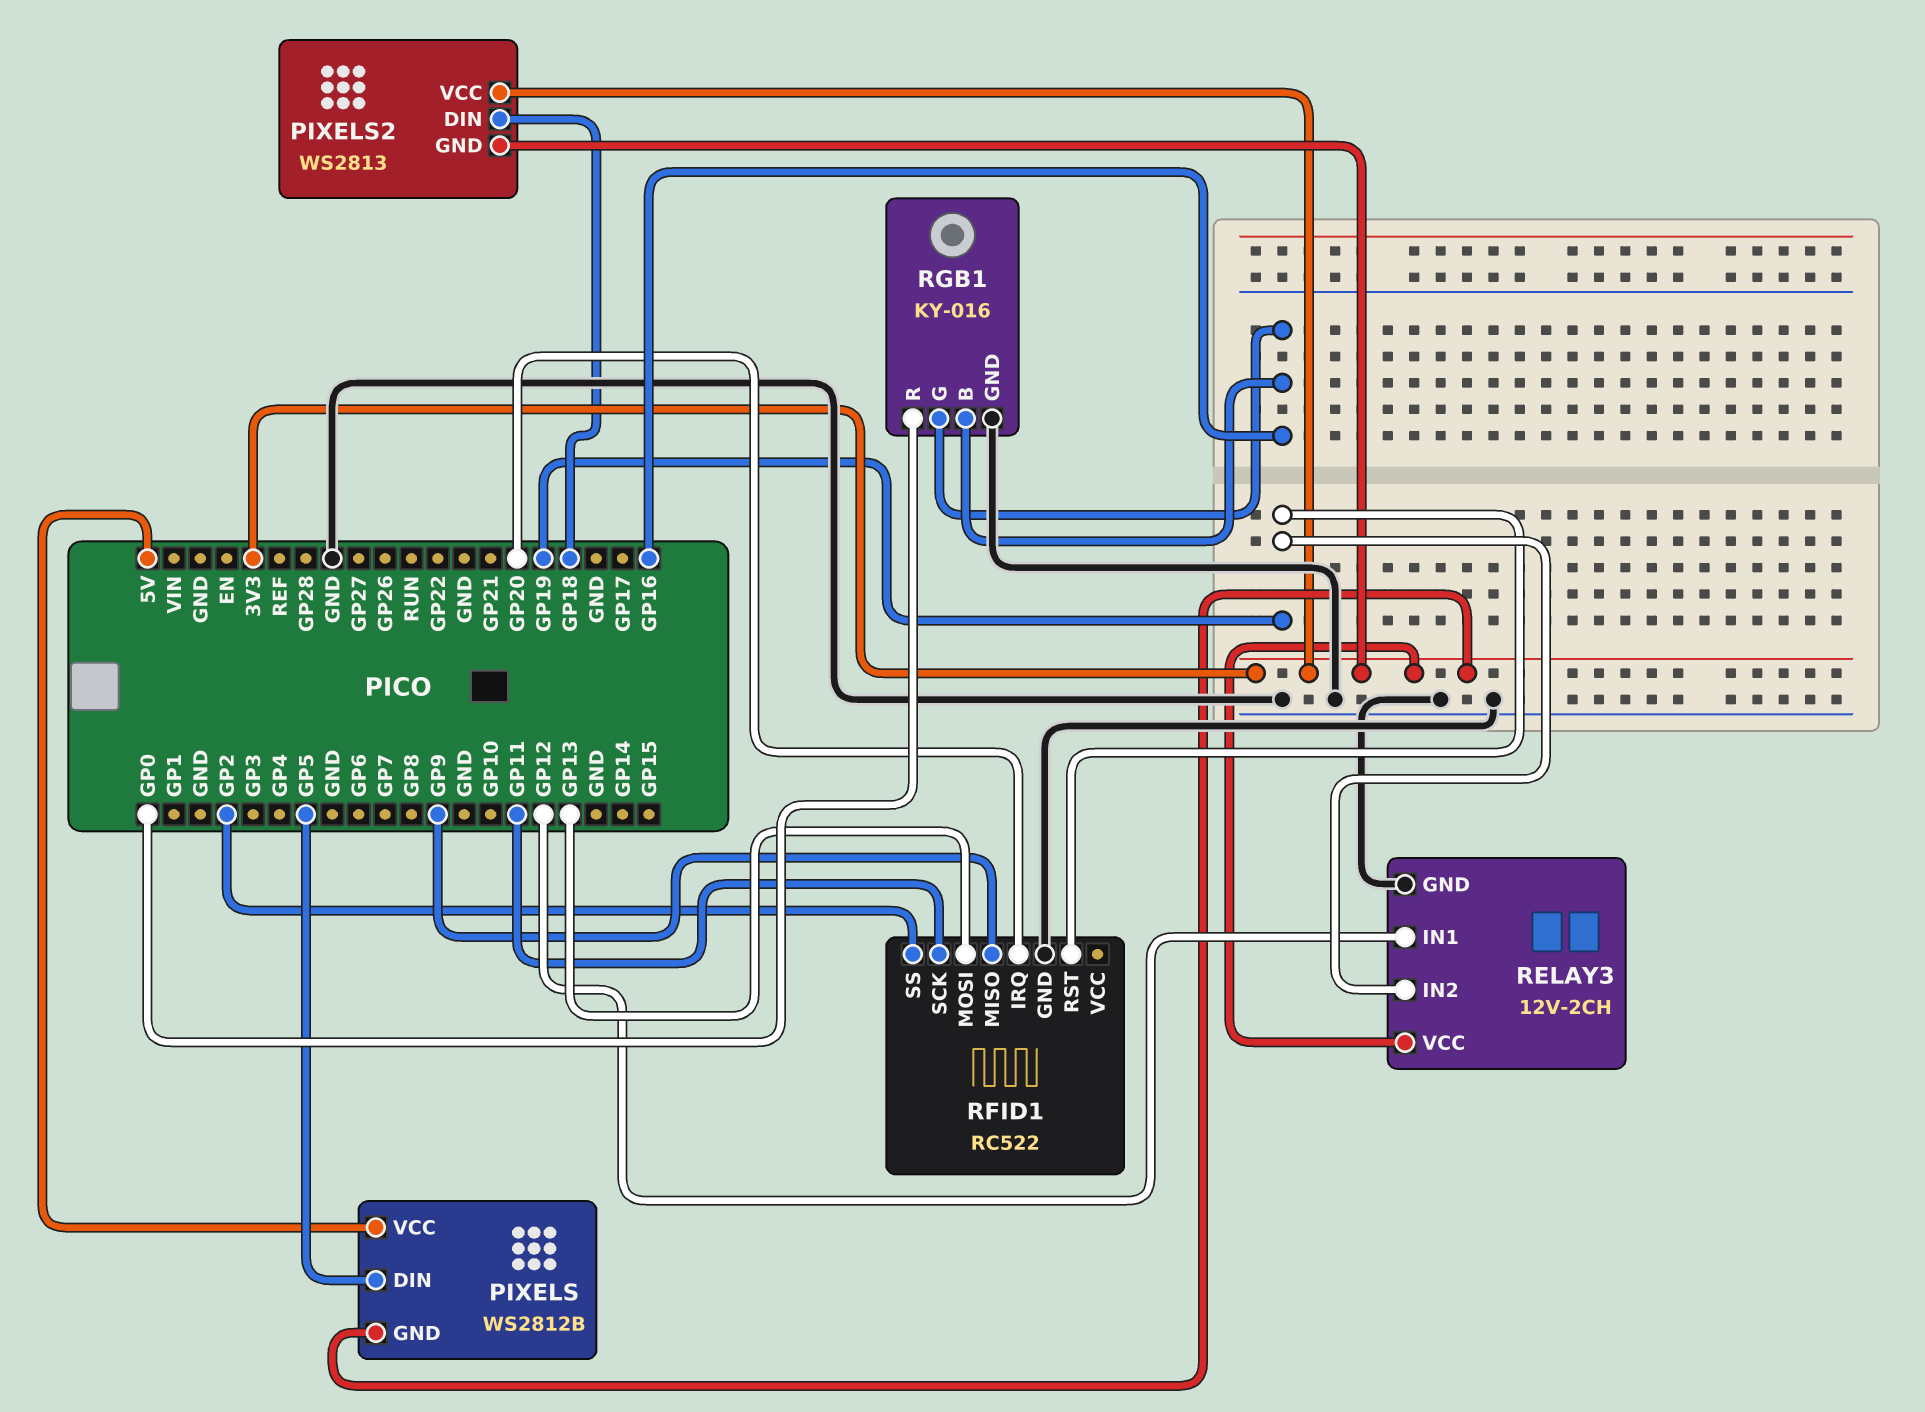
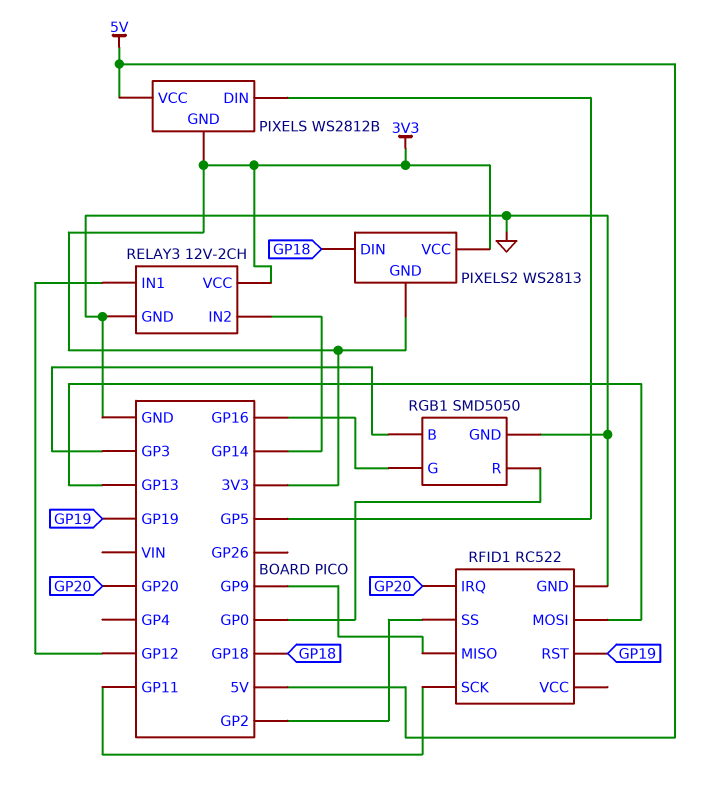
RELAY3 pin IN2: GP19 -> GP14
RGB1: KY-016 -> SMD5050
RGB1 pin B: GP16 -> GP3

